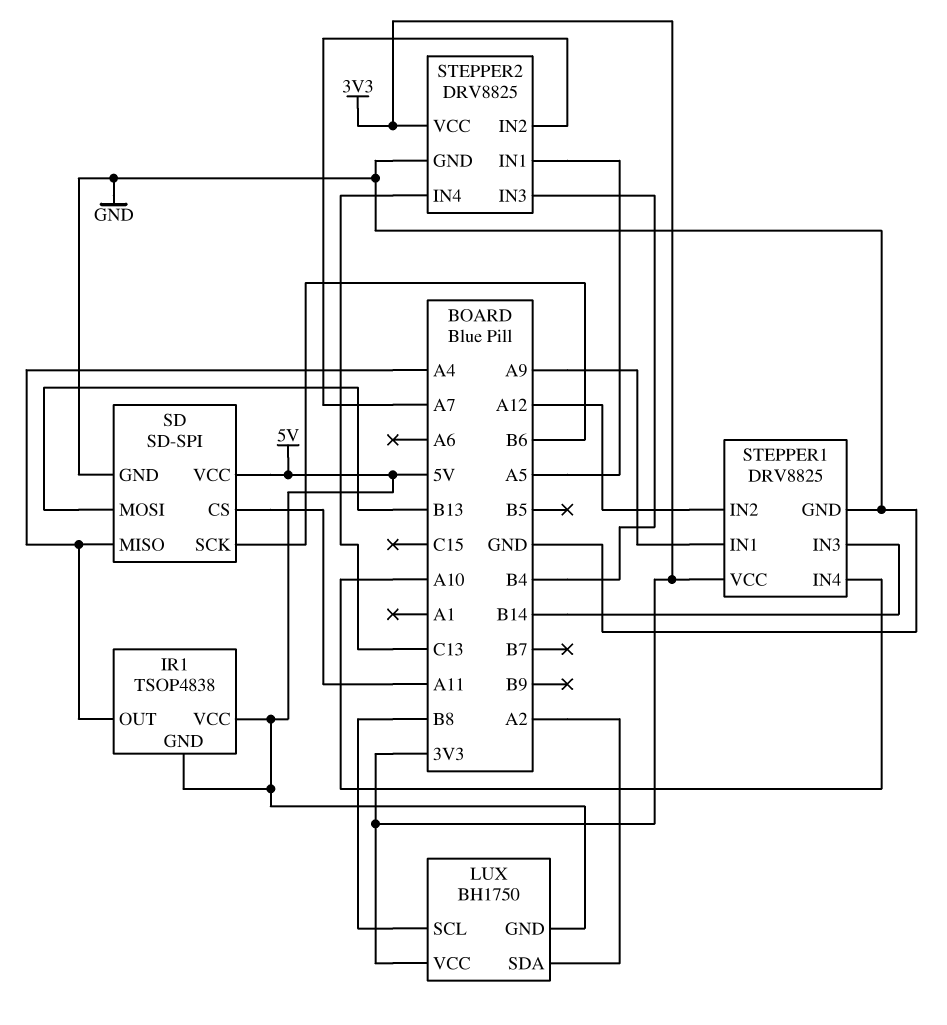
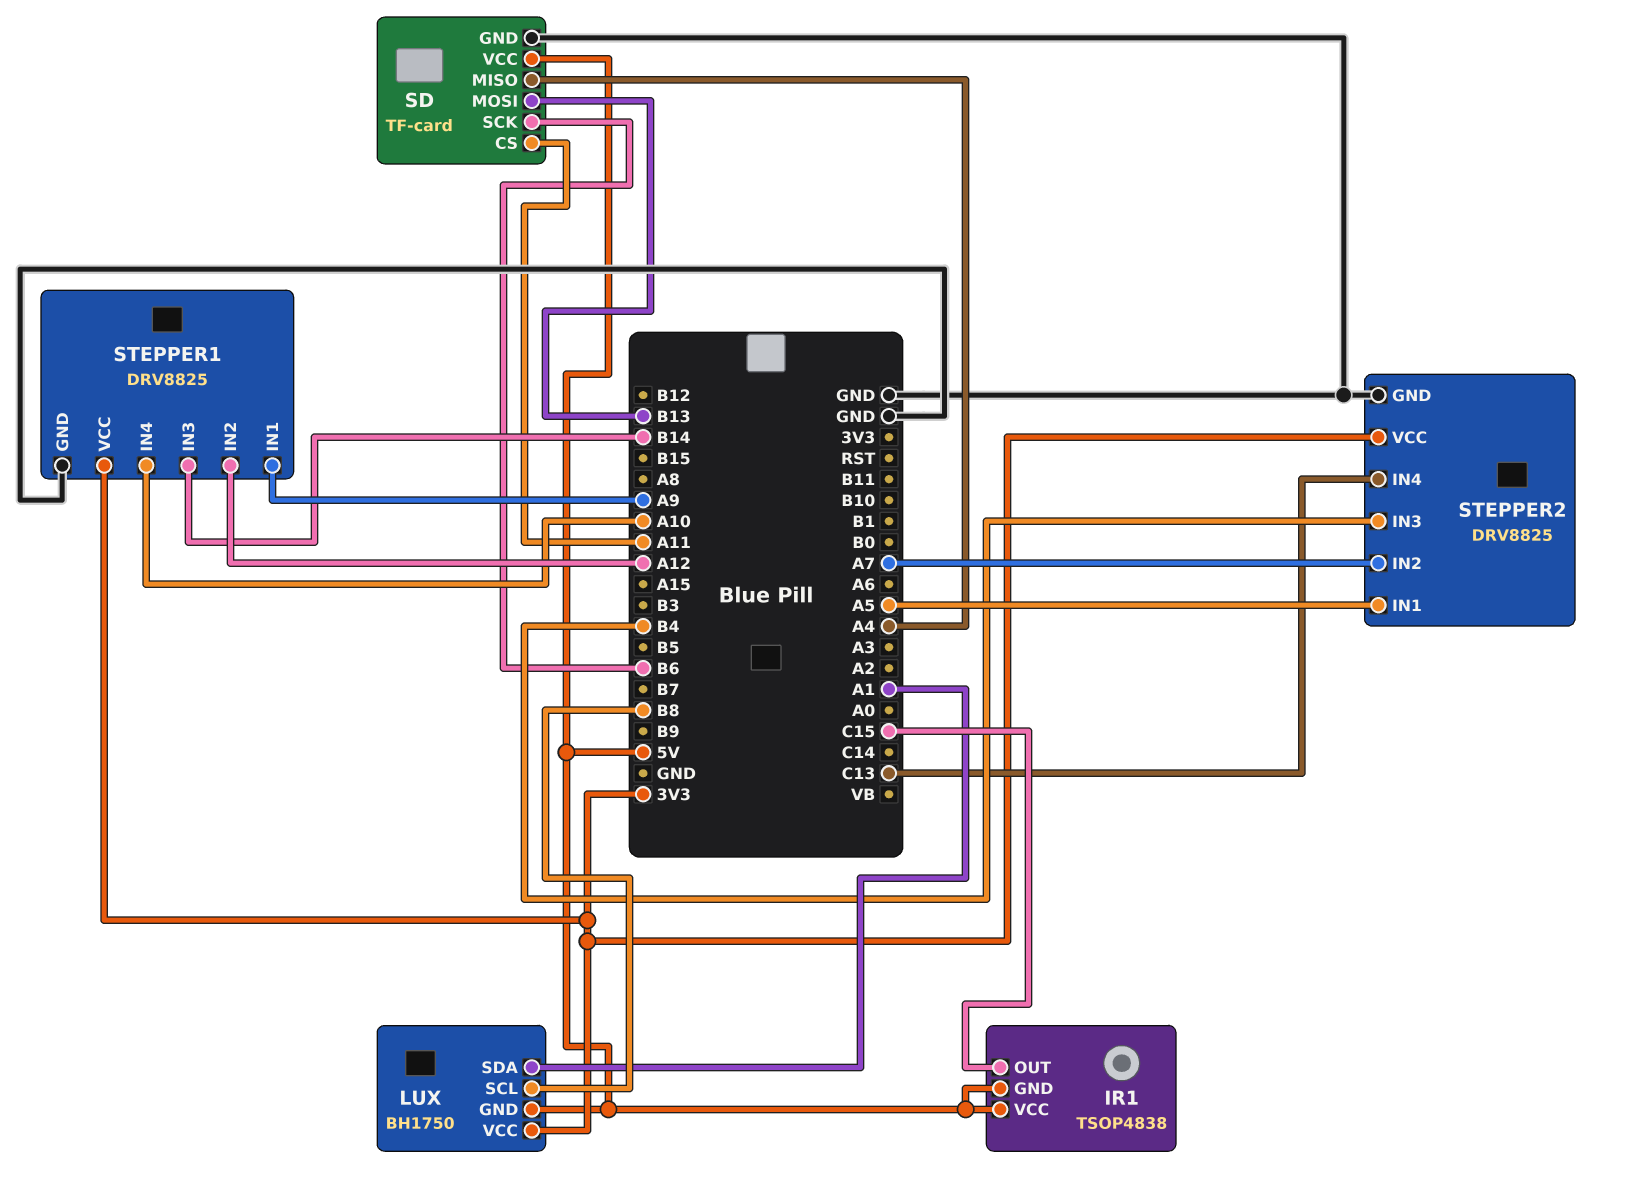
IR1 pin OUT: A4 -> C15
LUX pin SDA: A2 -> A1
SD: SD-SPI -> TF-card

